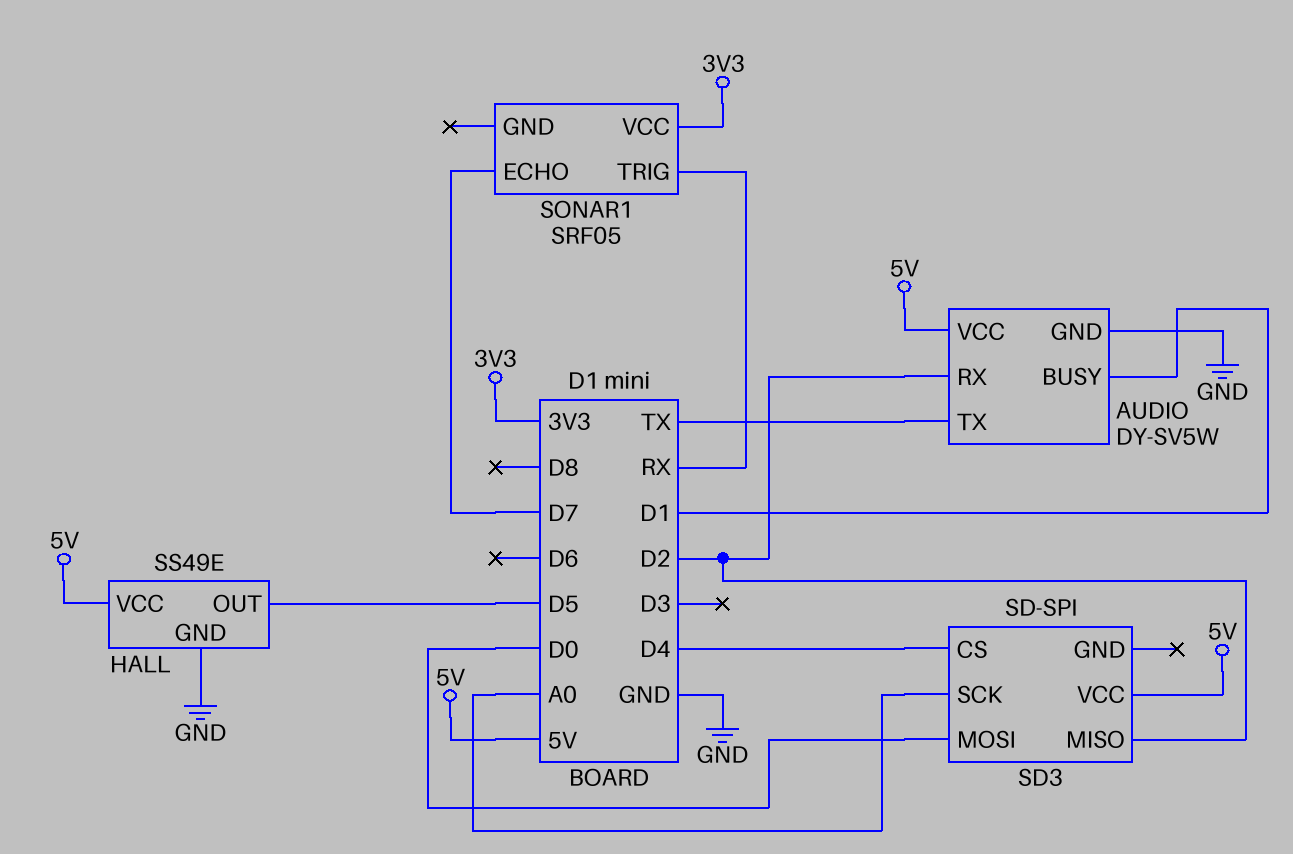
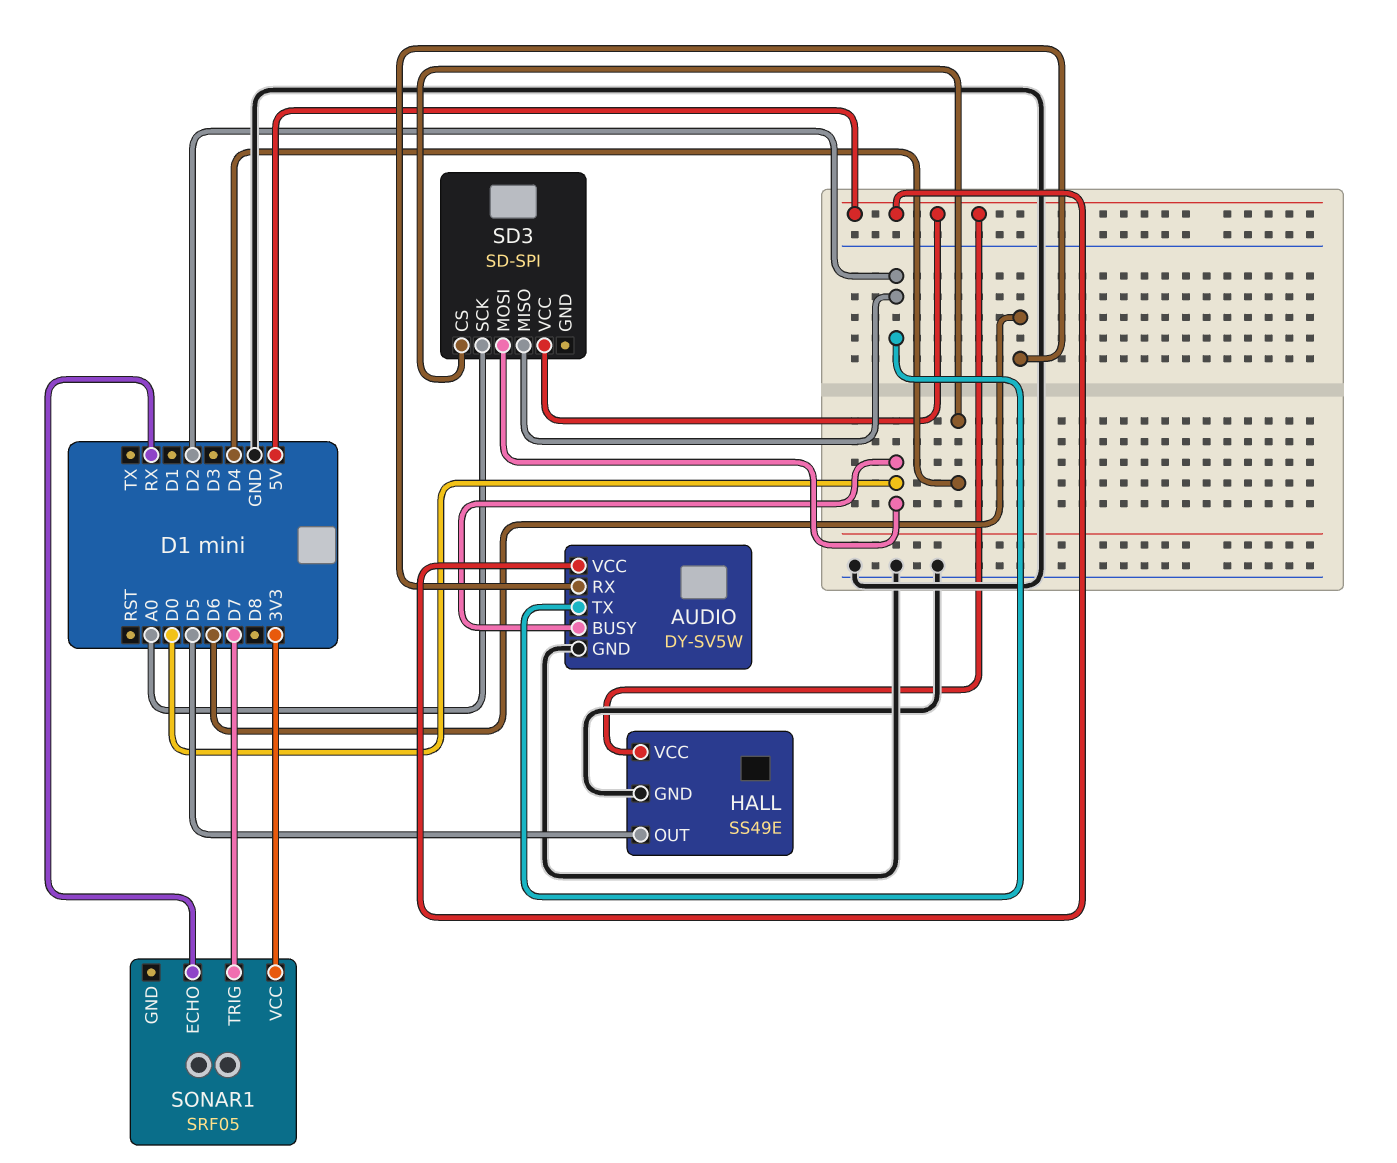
AUDIO pin BUSY: D1 -> D0
AUDIO pin RX: D2 -> D6
AUDIO pin TX: TX -> D2
SONAR1 pin ECHO: D7 -> RX
SONAR1 pin TRIG: RX -> D7

